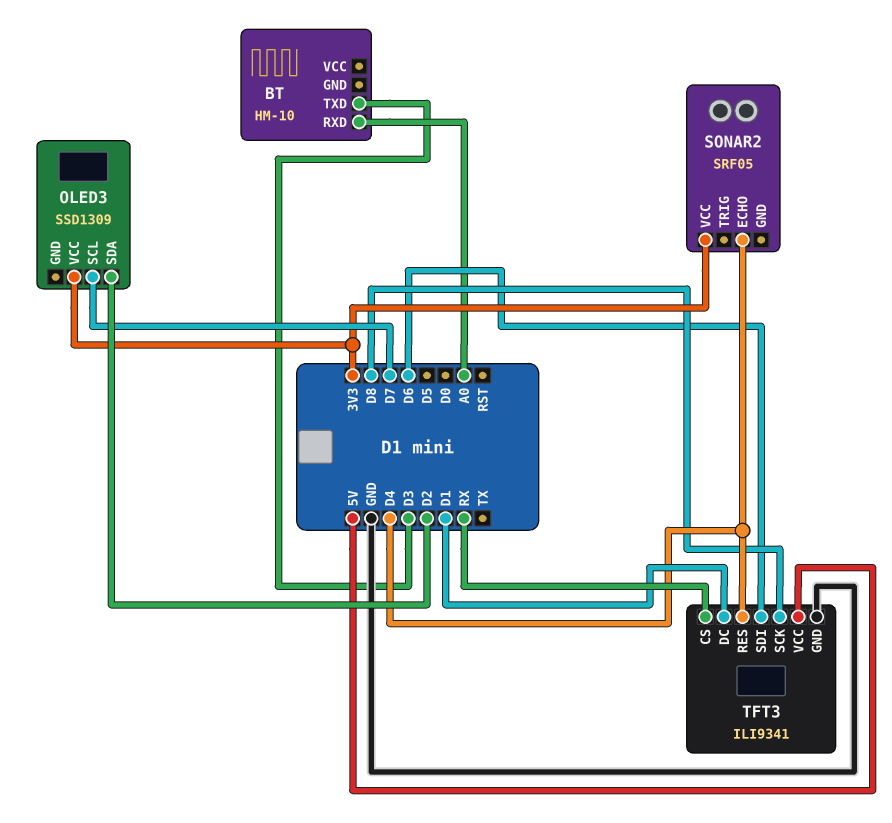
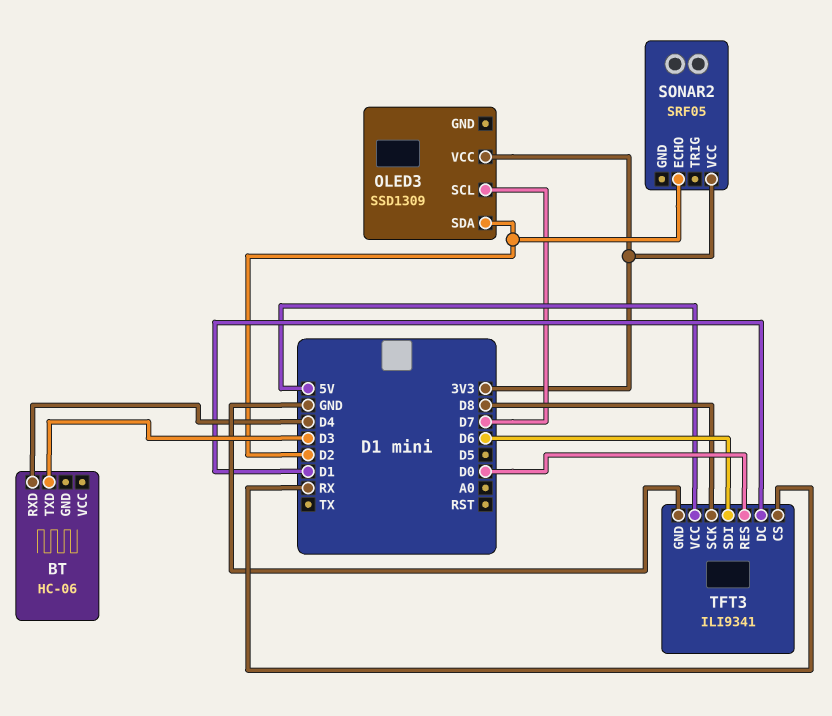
BT: HM-10 -> HC-06
BT pin RXD: A0 -> D4
SONAR2 pin ECHO: D4 -> D2
TFT3 pin RES: D4 -> D0

